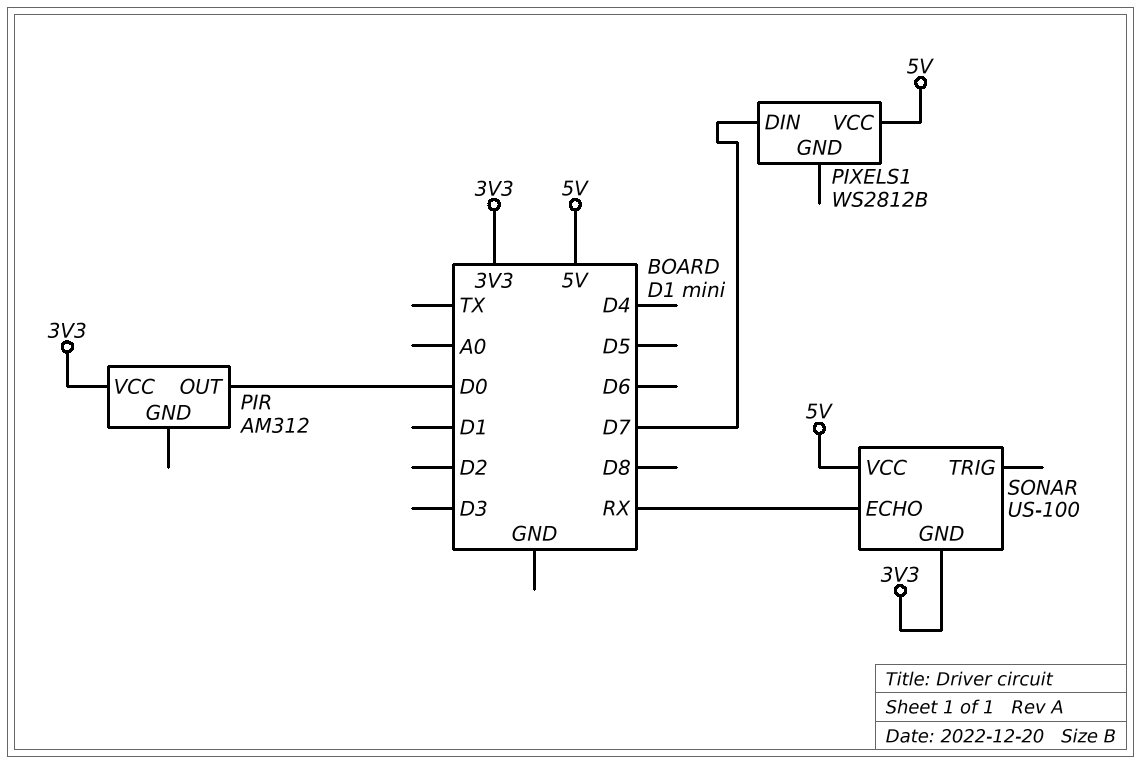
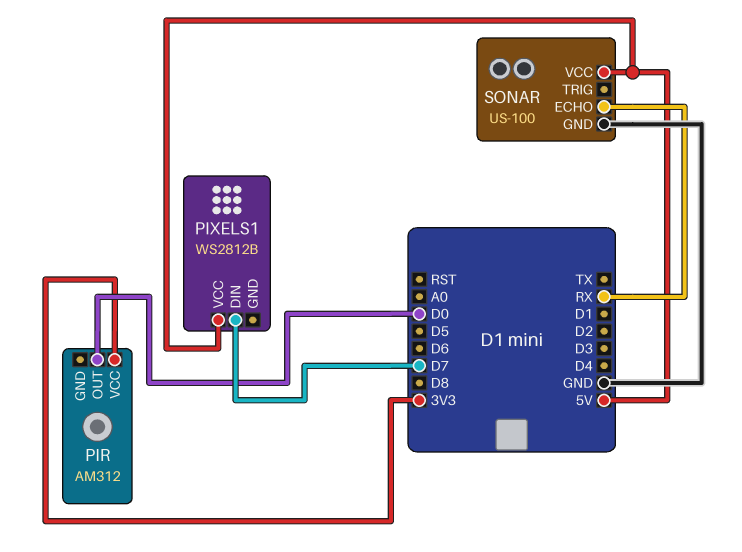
SONAR pin GND: 3V3 -> GND

